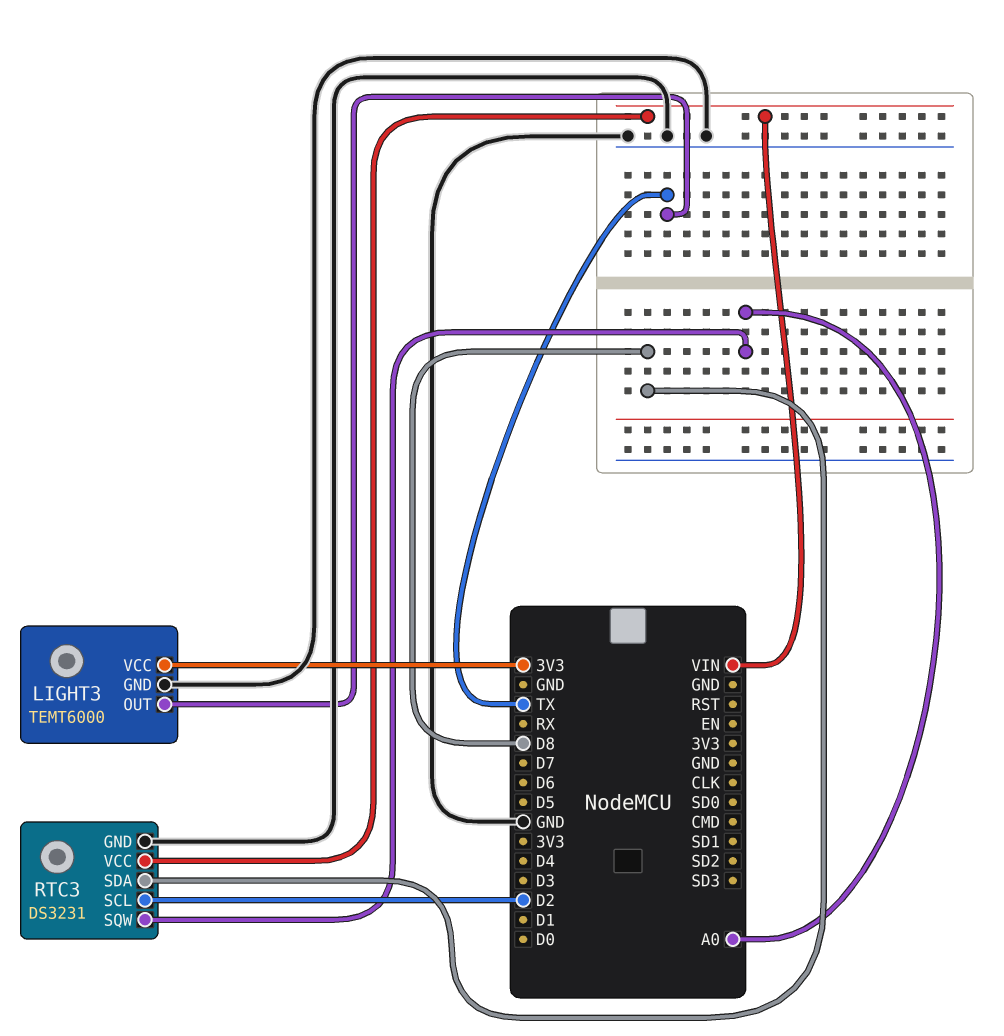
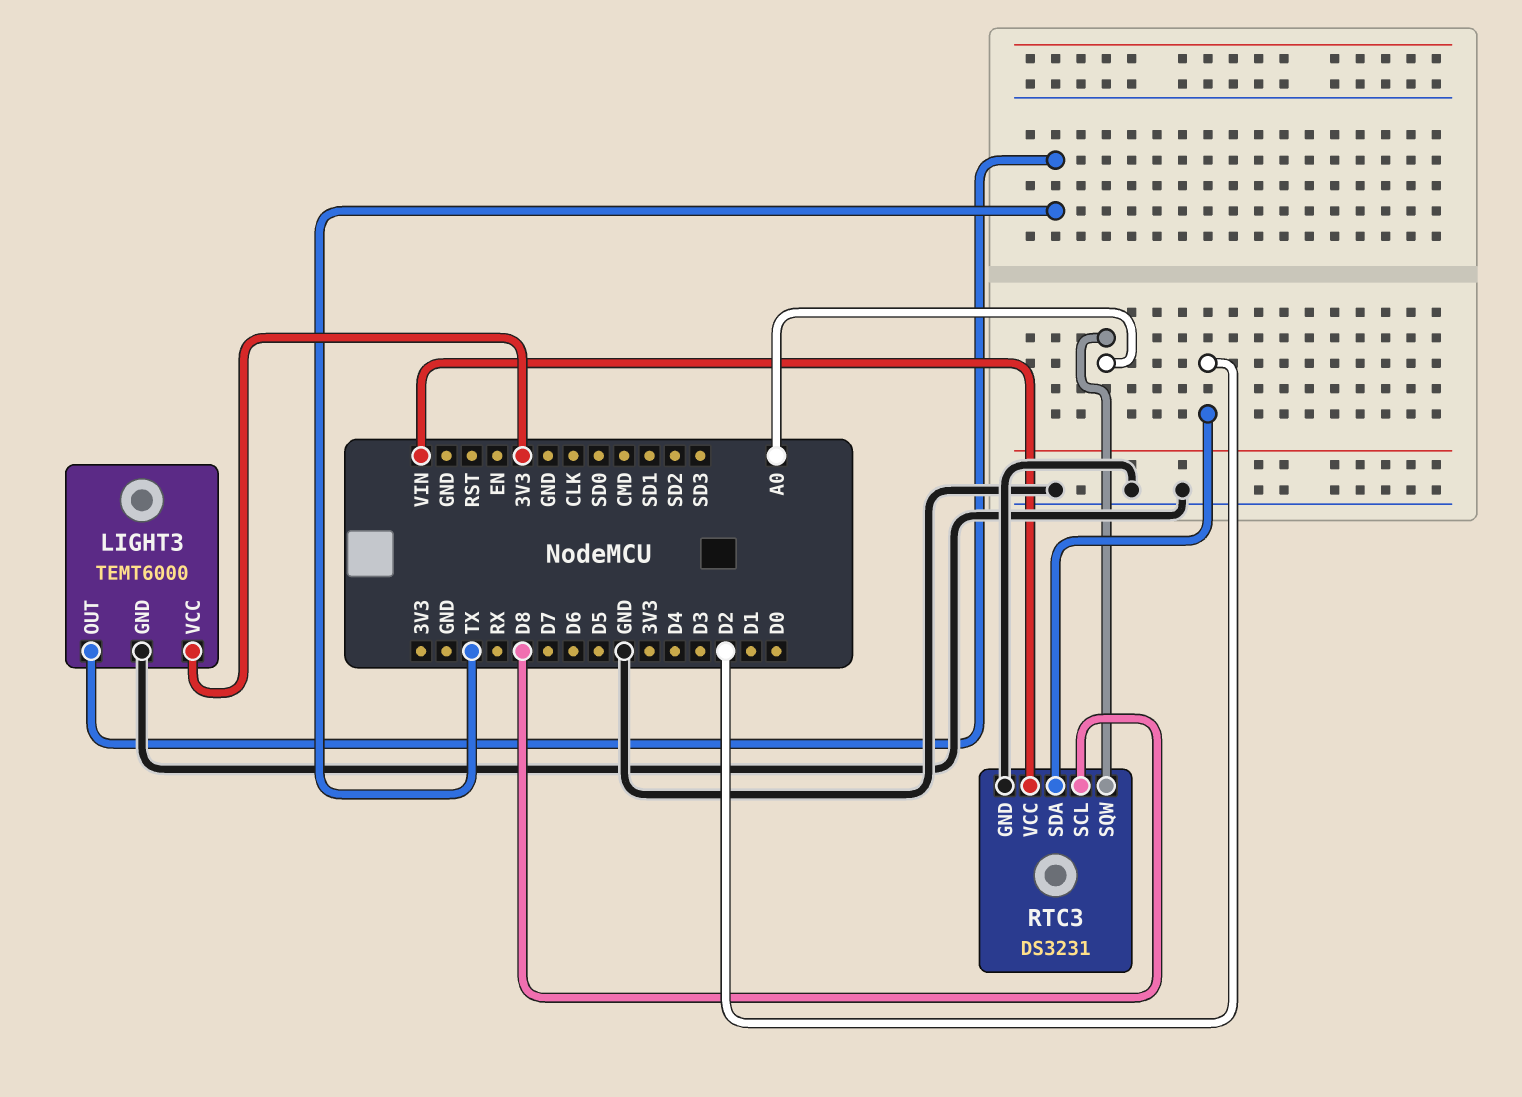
RTC3 pin SCL: D2 -> D8
RTC3 pin SDA: D8 -> D2

